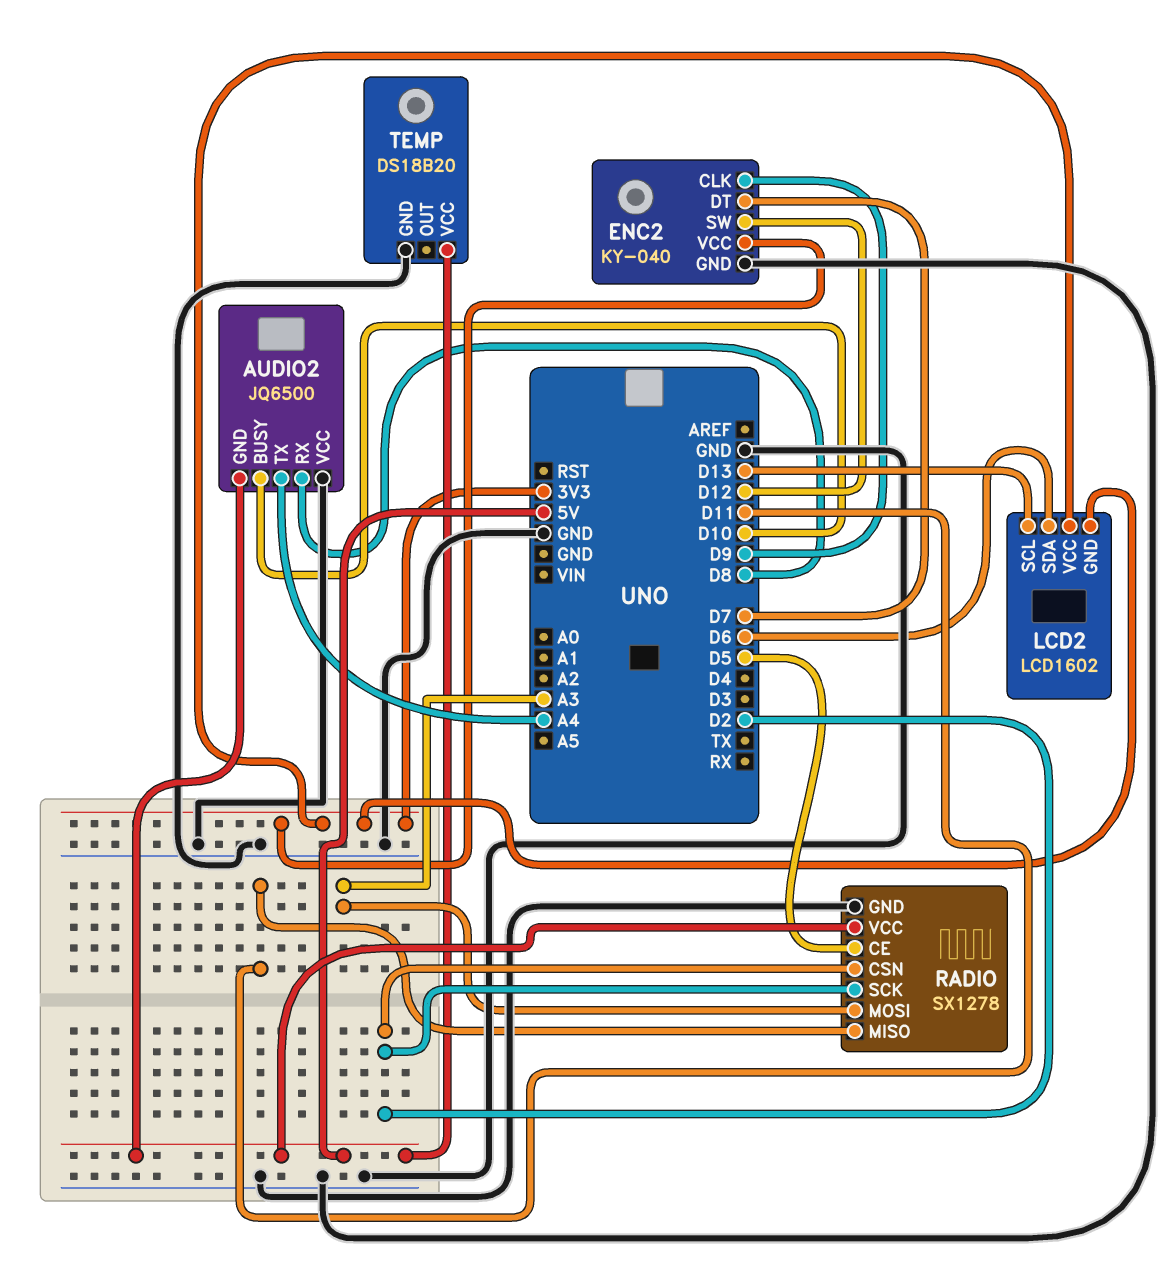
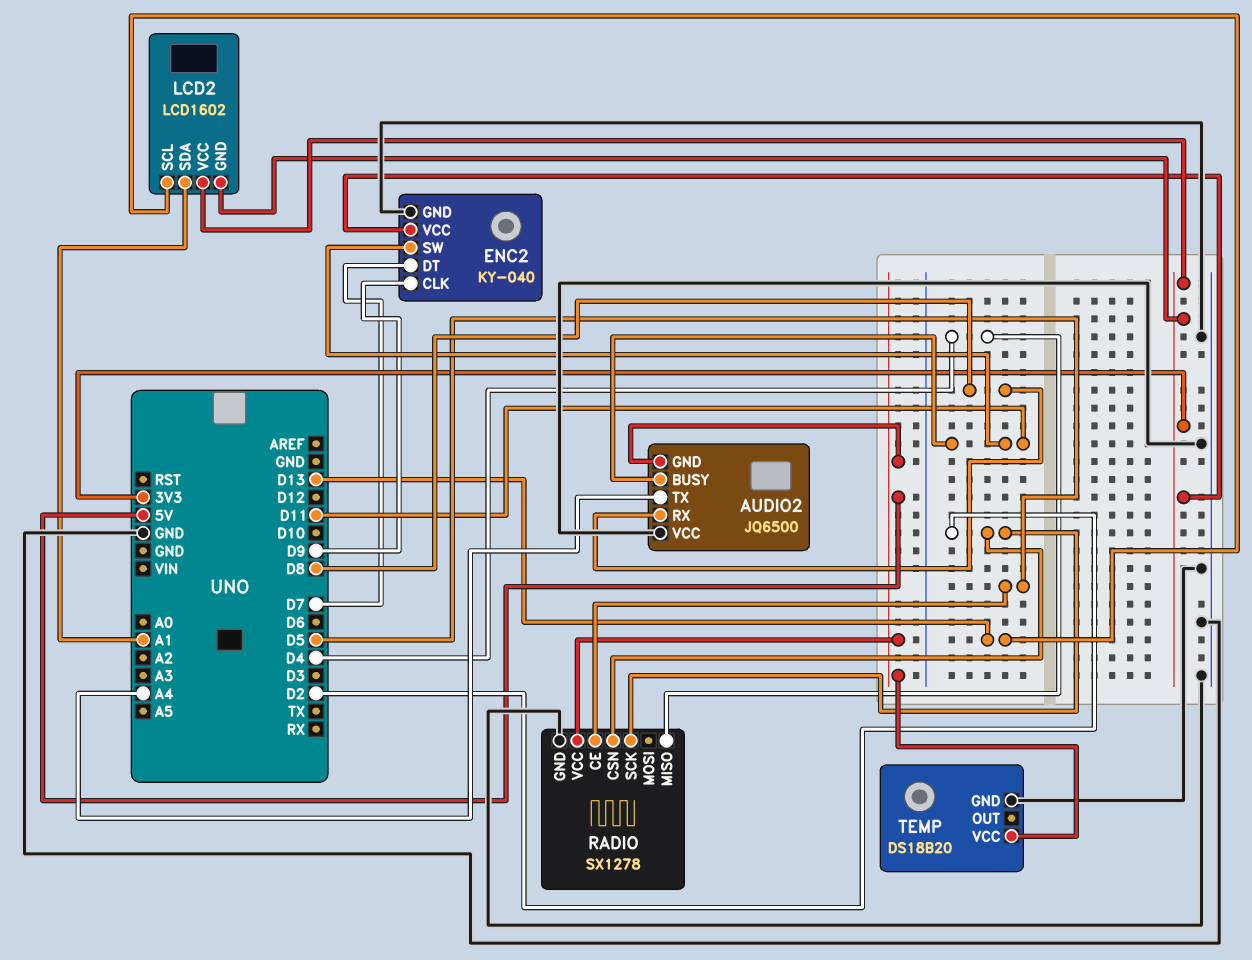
AUDIO2 pin BUSY: D10 -> D11
ENC2 pin SW: D12 -> D11
LCD2 pin SDA: D6 -> A1
RADIO pin MISO: D11 -> D4
RADIO pin MOSI: A3 -> none

